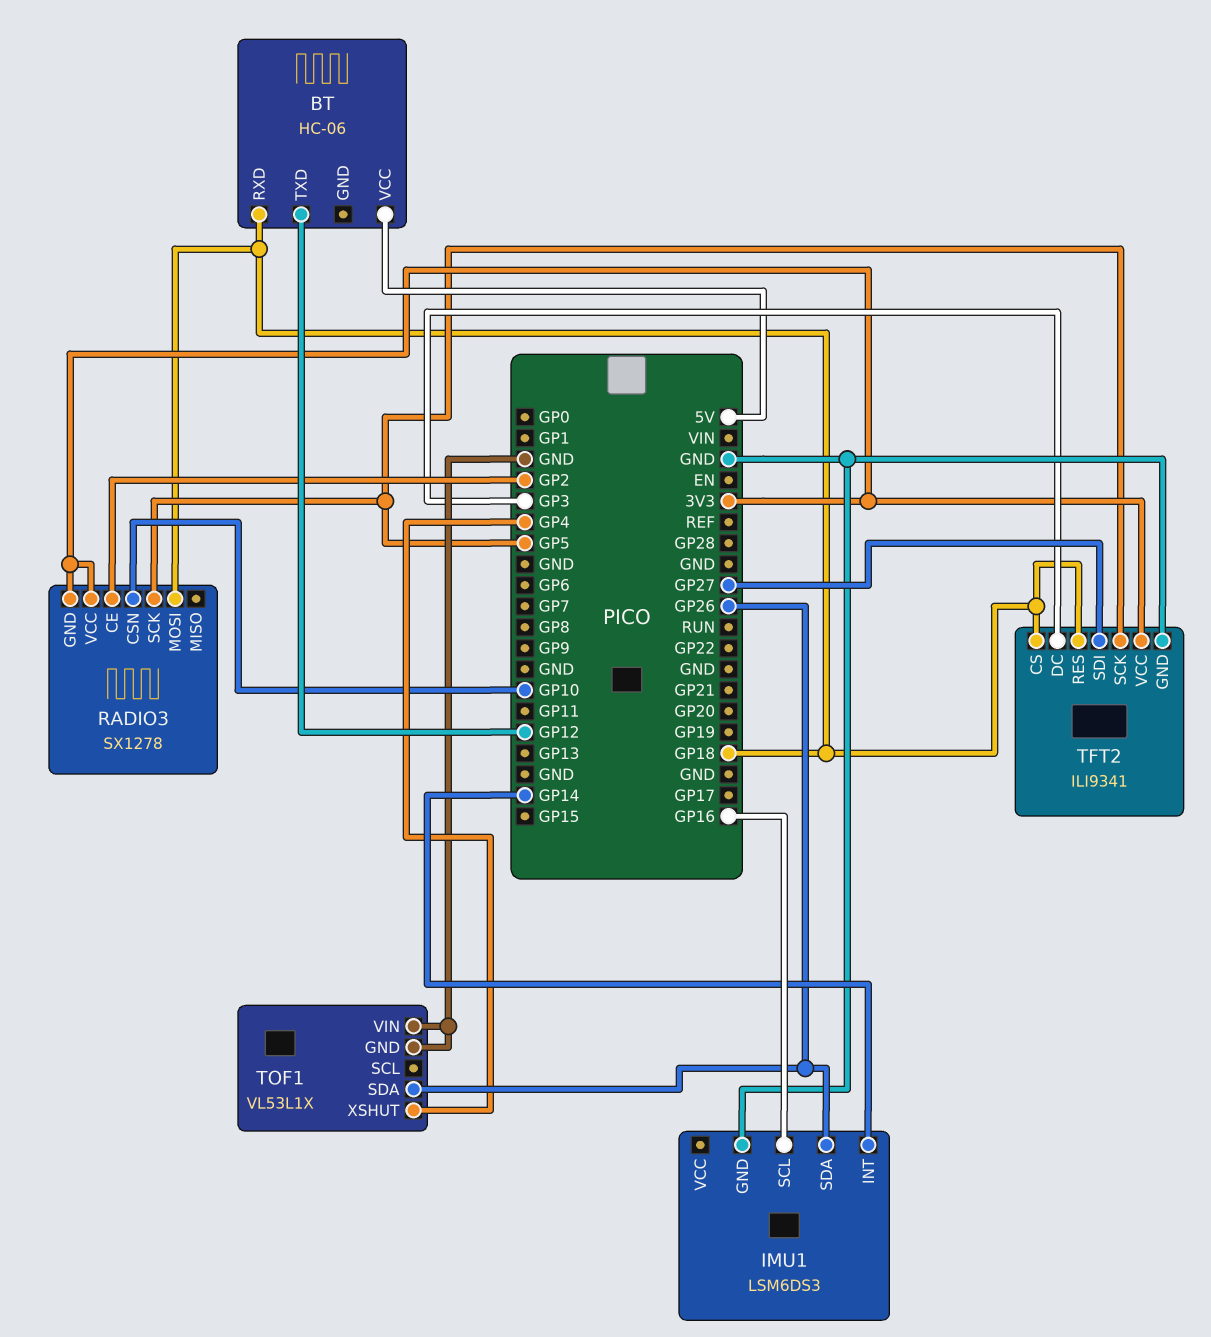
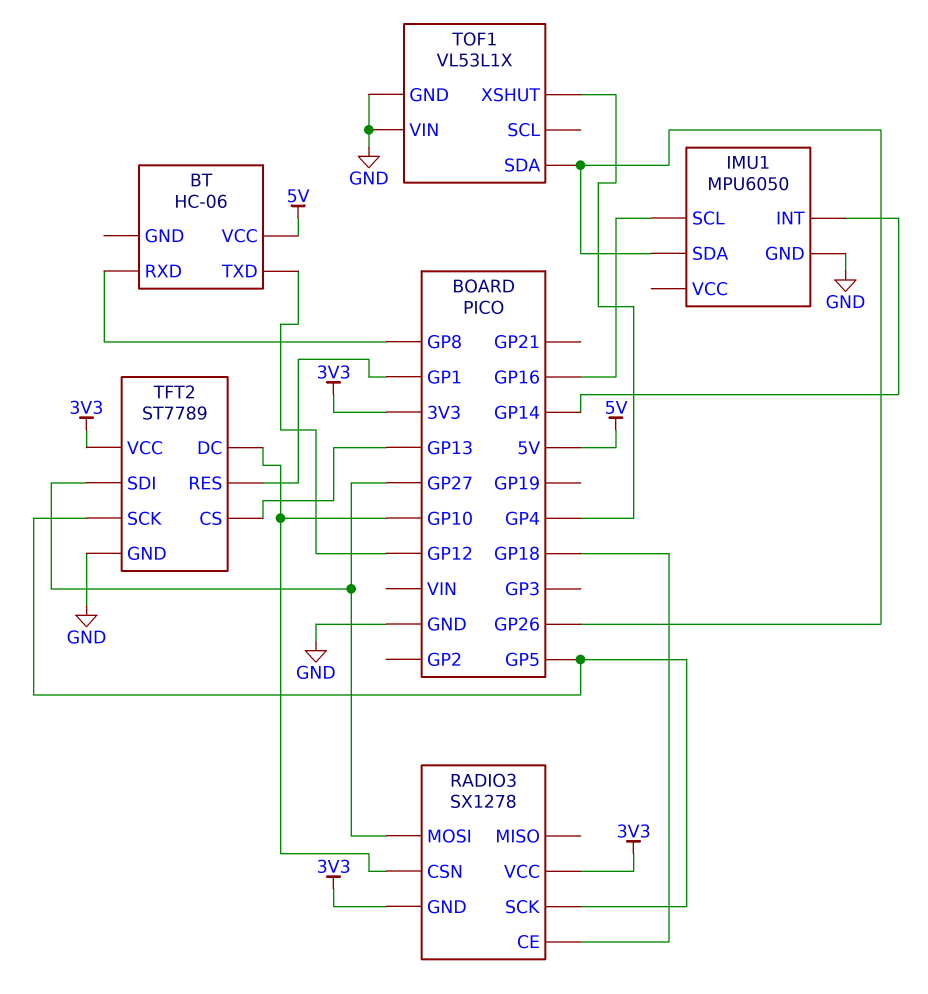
BT pin RXD: GP18 -> GP8
IMU1: LSM6DS3 -> MPU6050
RADIO3 pin CE: GP2 -> GP18
RADIO3 pin MOSI: GP18 -> GP27
TFT2: ILI9341 -> ST7789
TFT2 pin CS: GP18 -> GP13
TFT2 pin DC: GP3 -> GP10
TFT2 pin RES: GP18 -> GP1

